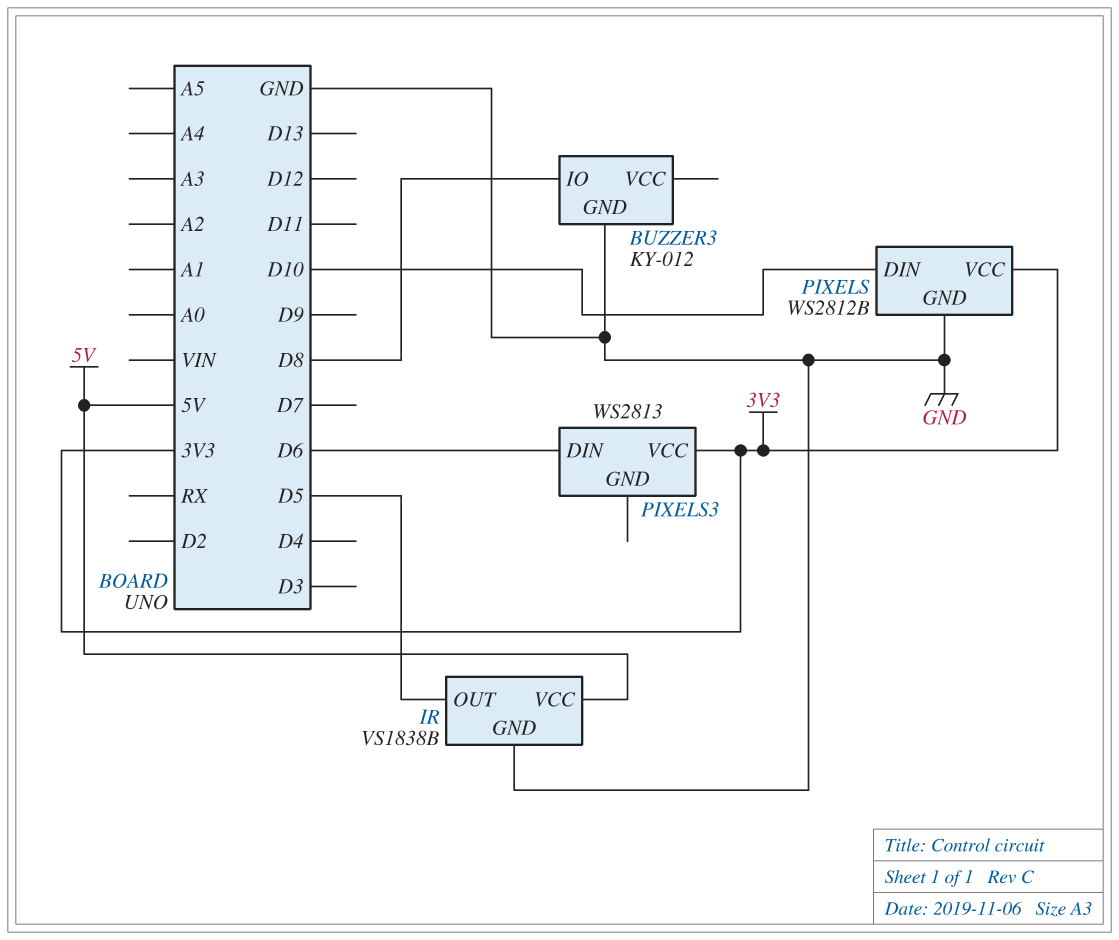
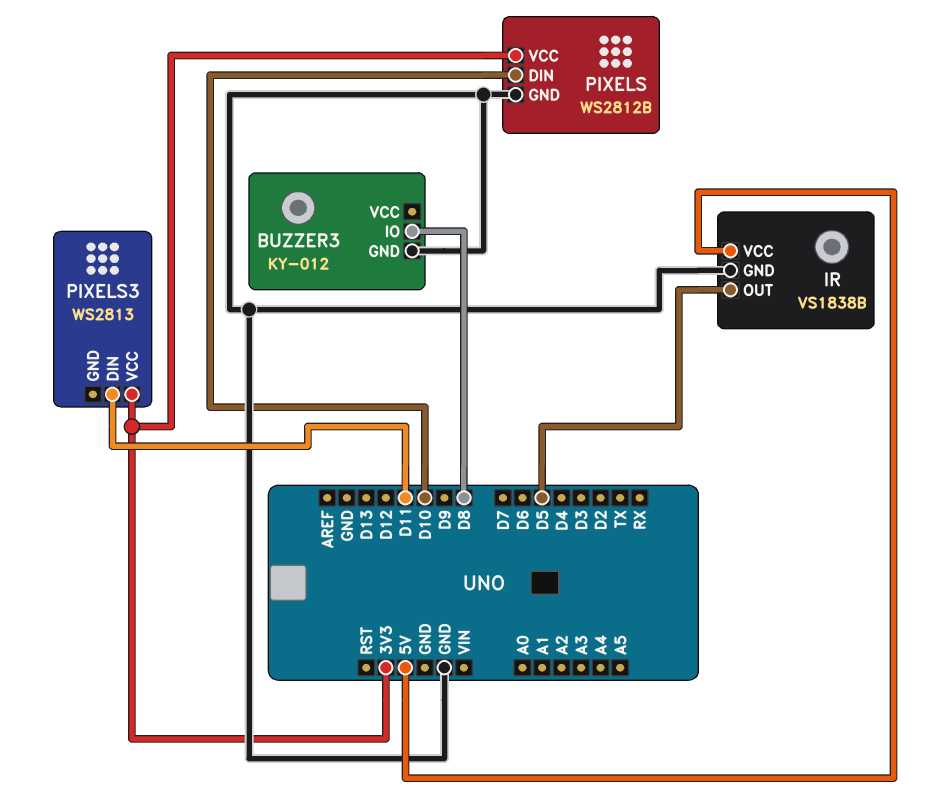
PIXELS3 pin DIN: D6 -> D11

